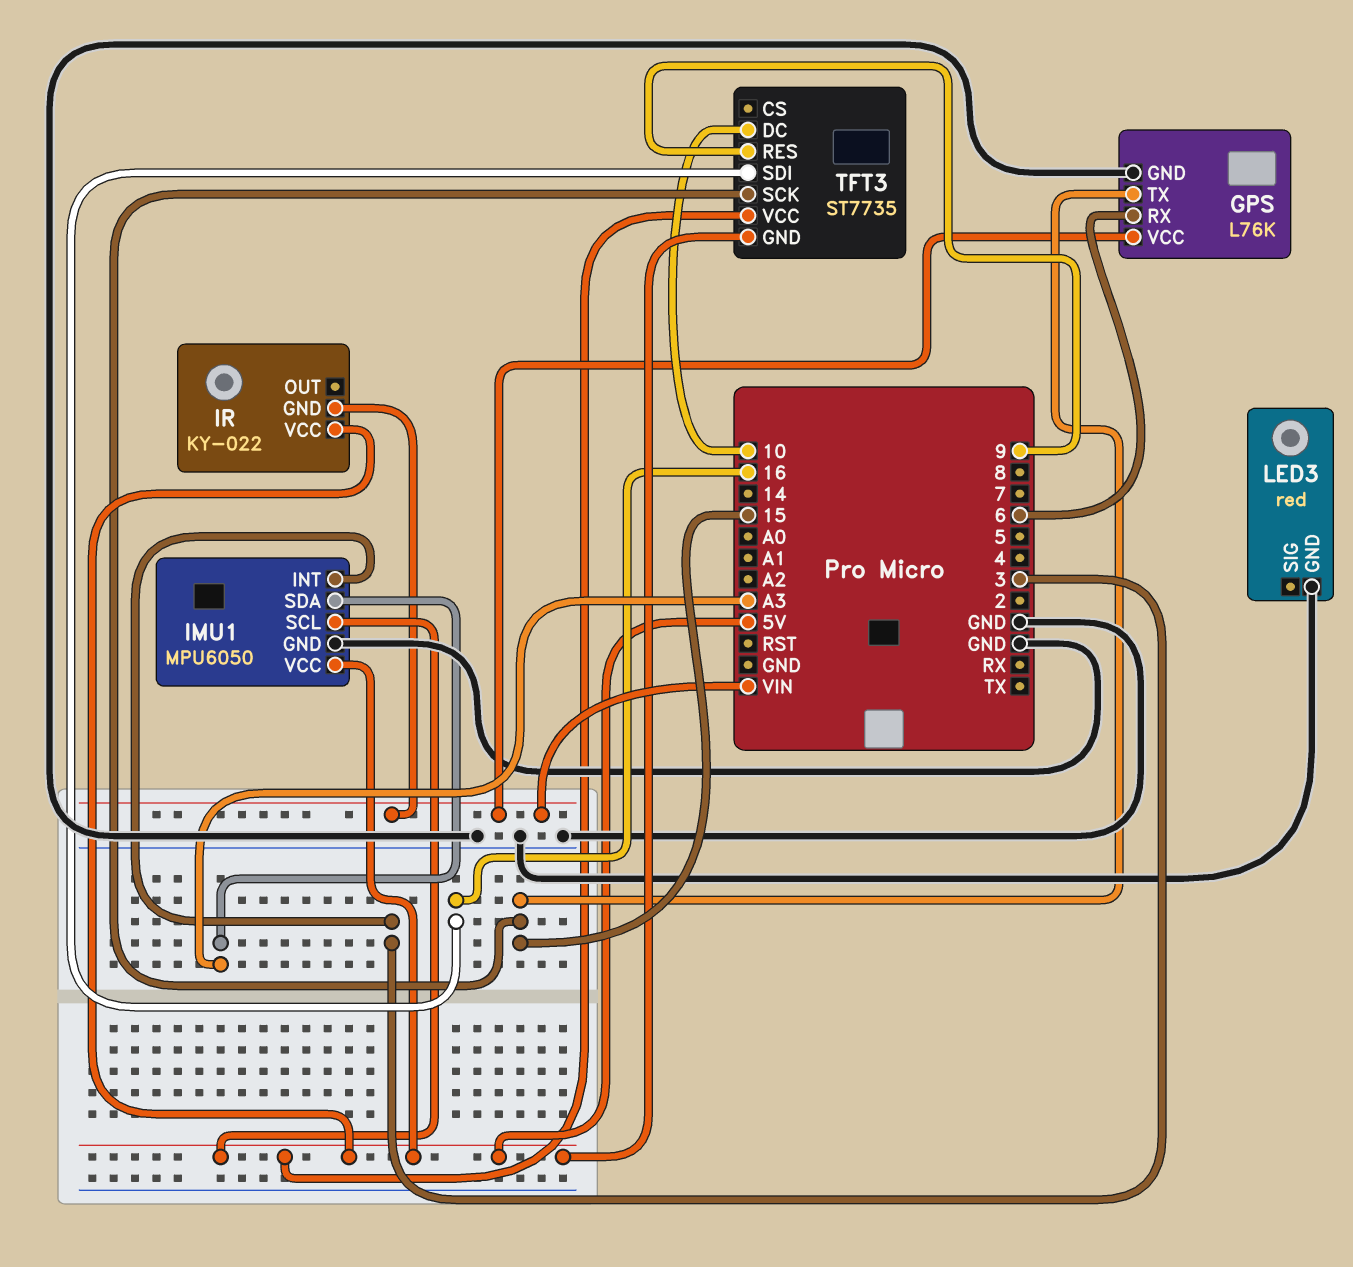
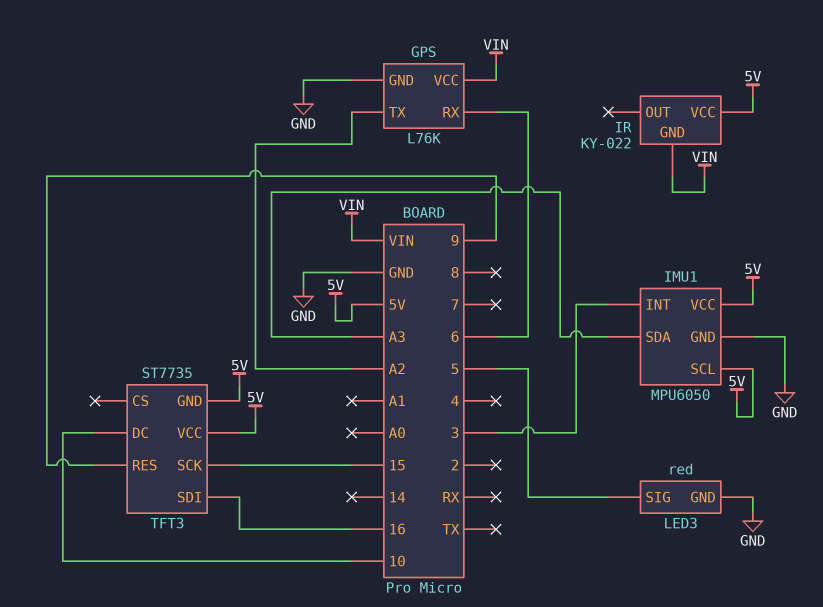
GPS pin TX: 15 -> A2
LED3 pin SIG: none -> 5

